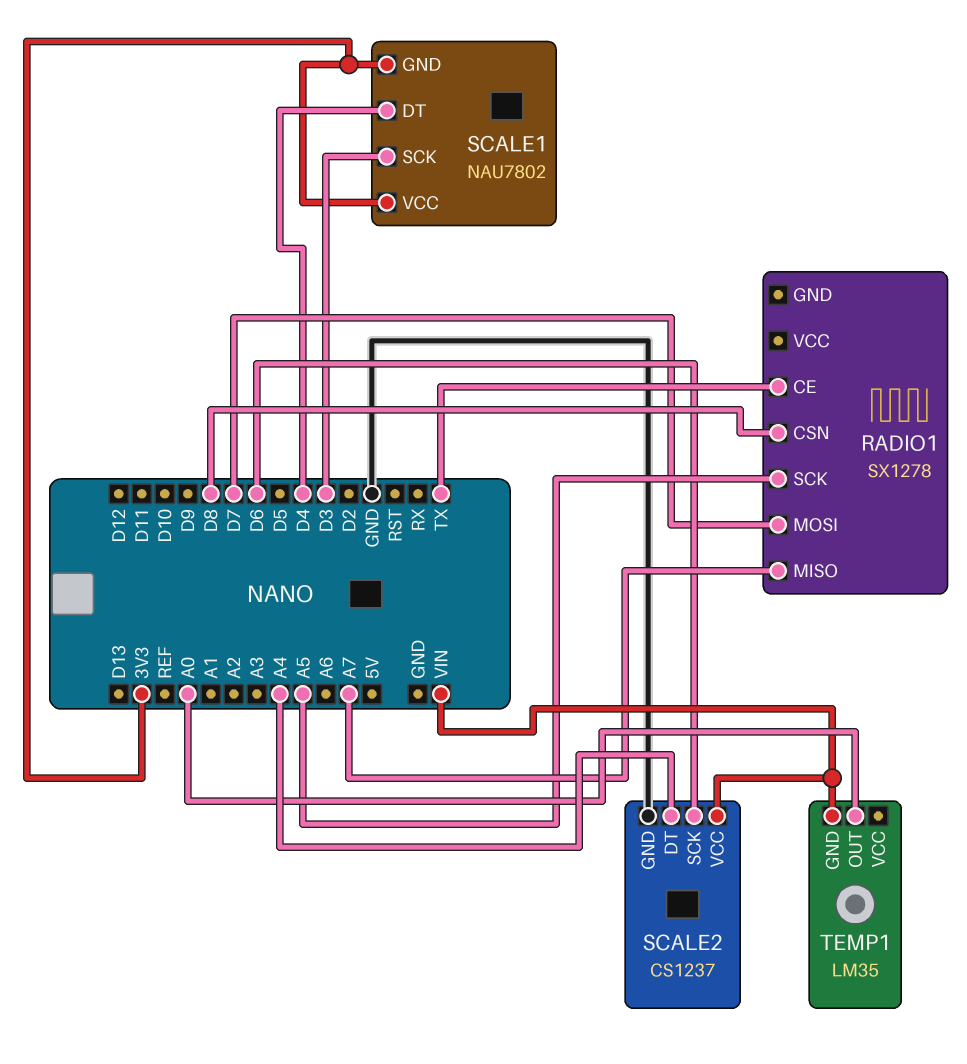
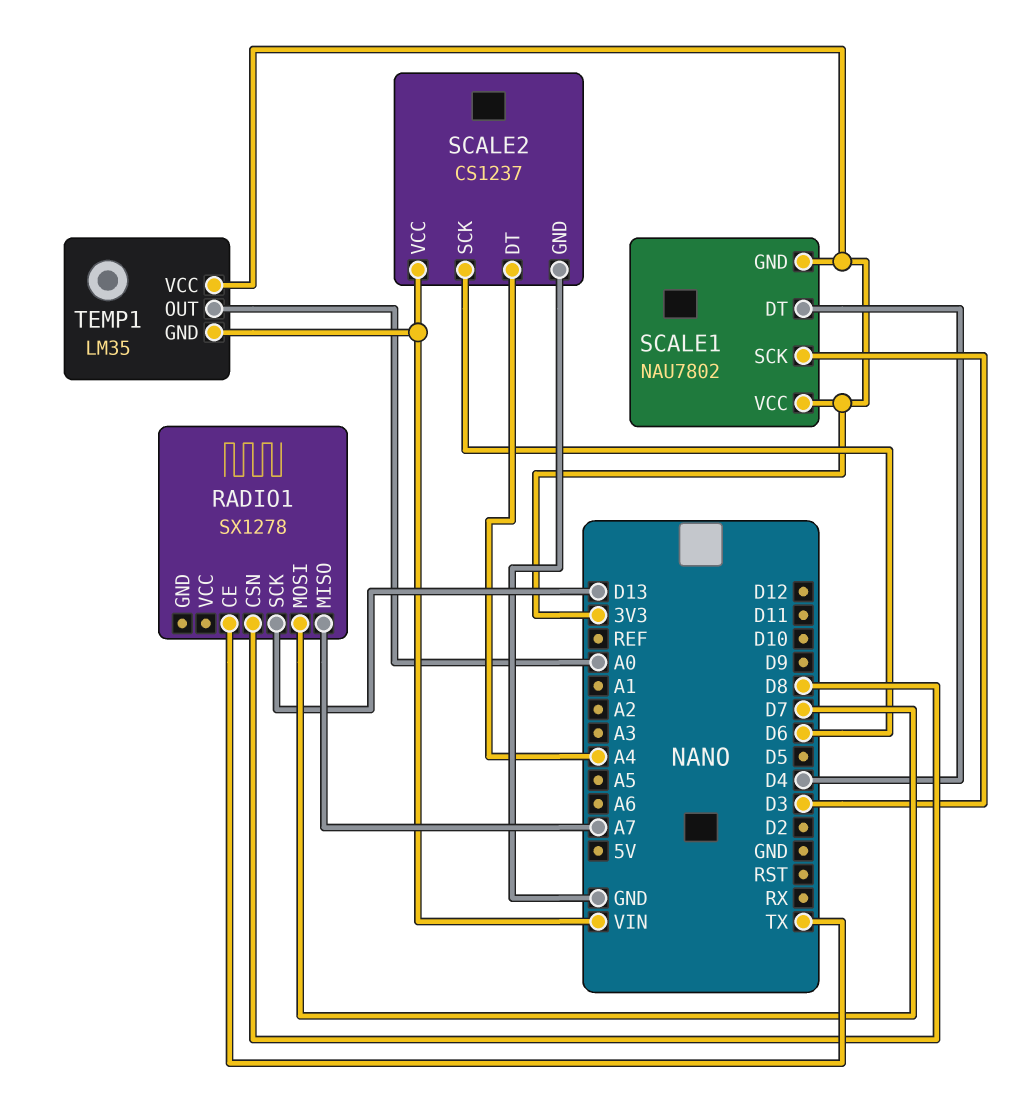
RADIO1 pin SCK: A5 -> D13
TEMP1 pin VCC: none -> 3V3

